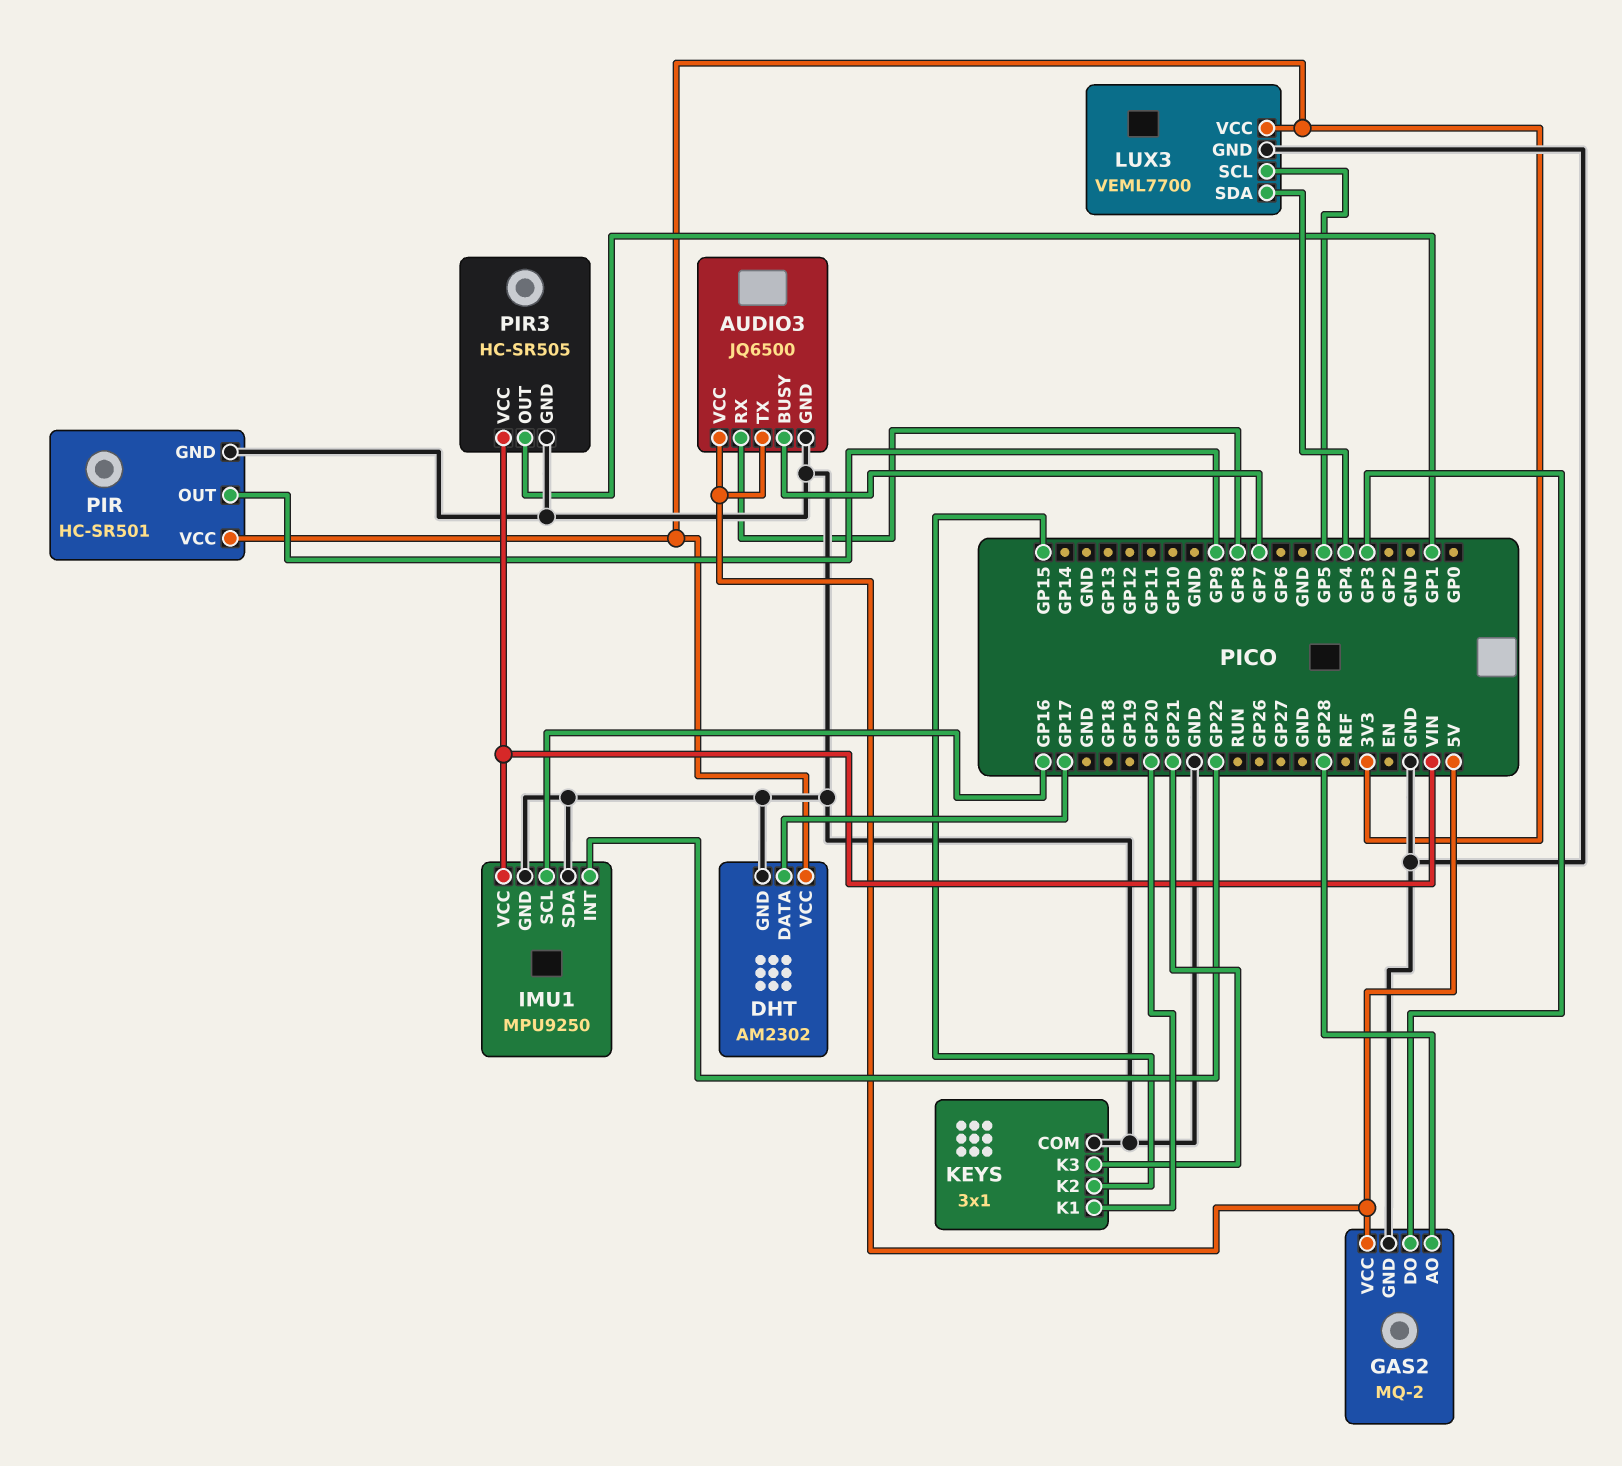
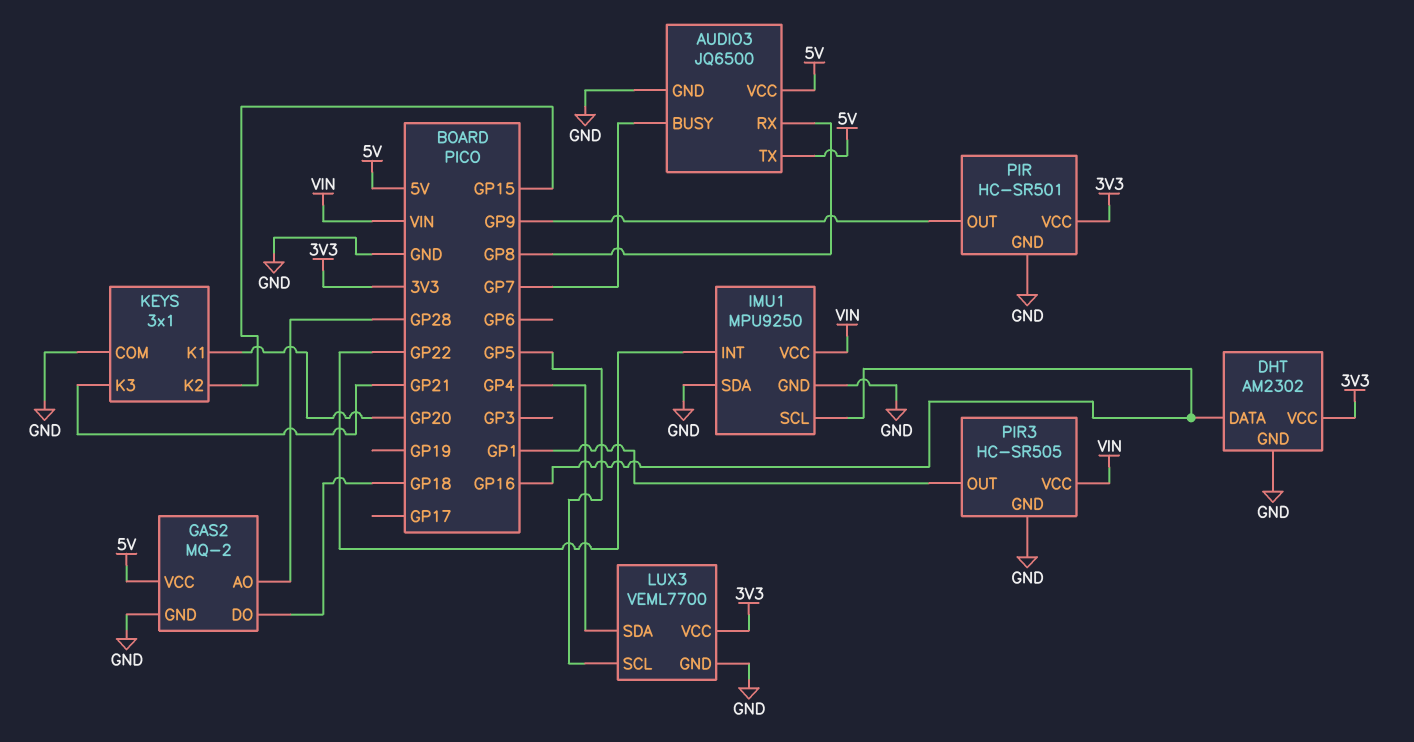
DHT pin DATA: GP17 -> GP16
GAS2 pin DO: GP3 -> GP18

